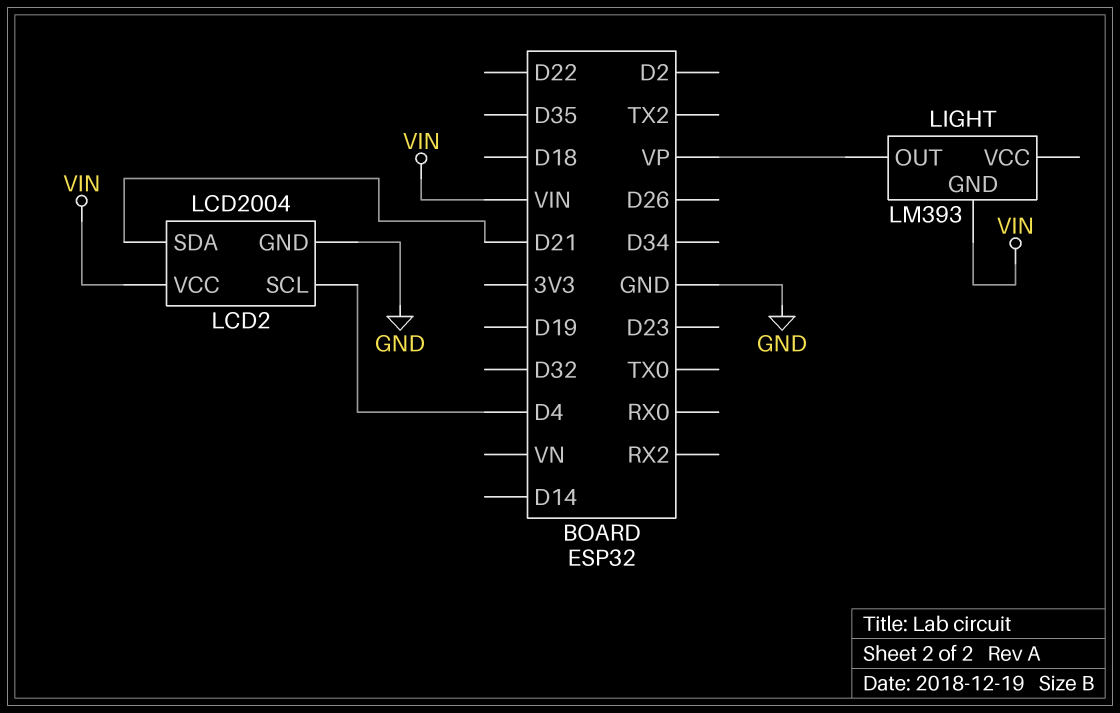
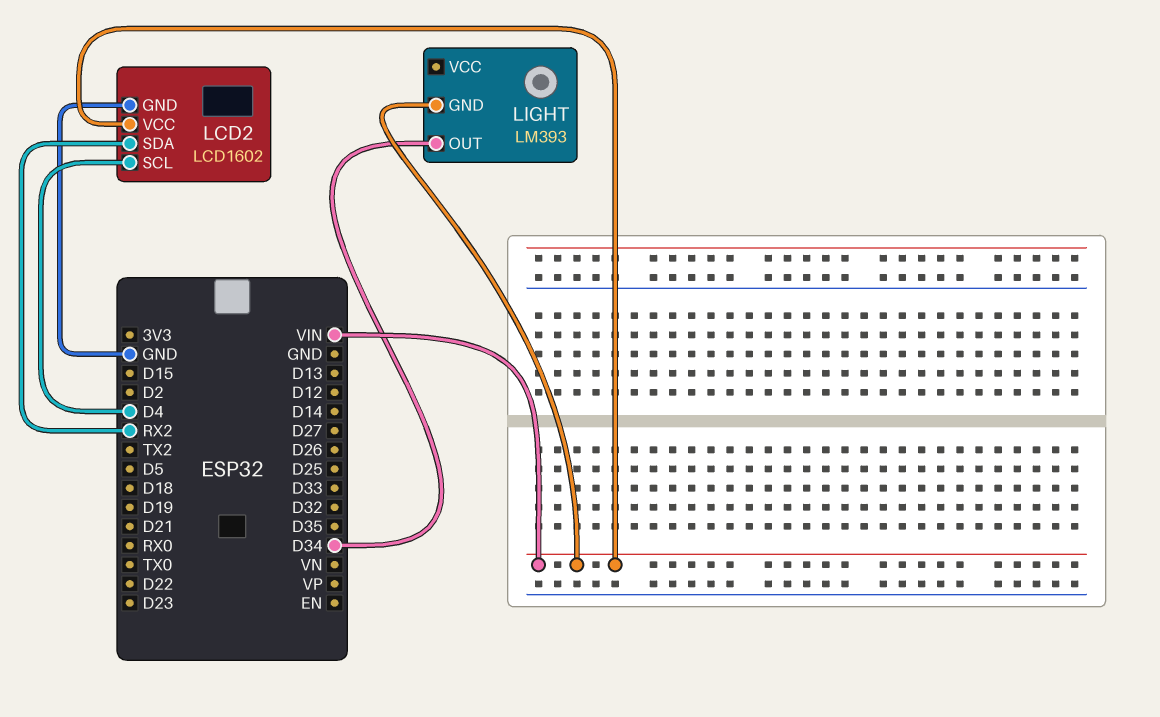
LCD2: LCD2004 -> LCD1602
LCD2 pin SDA: D21 -> RX2
LIGHT pin OUT: VP -> D34

